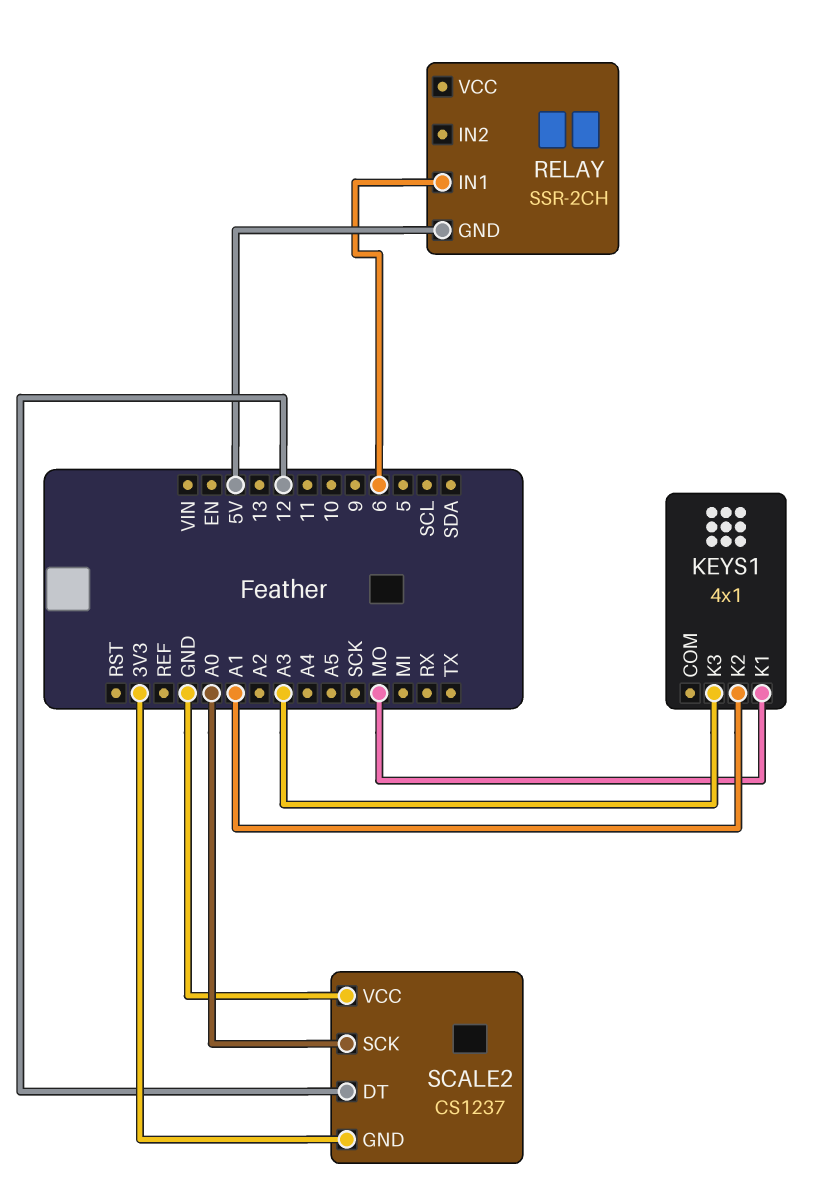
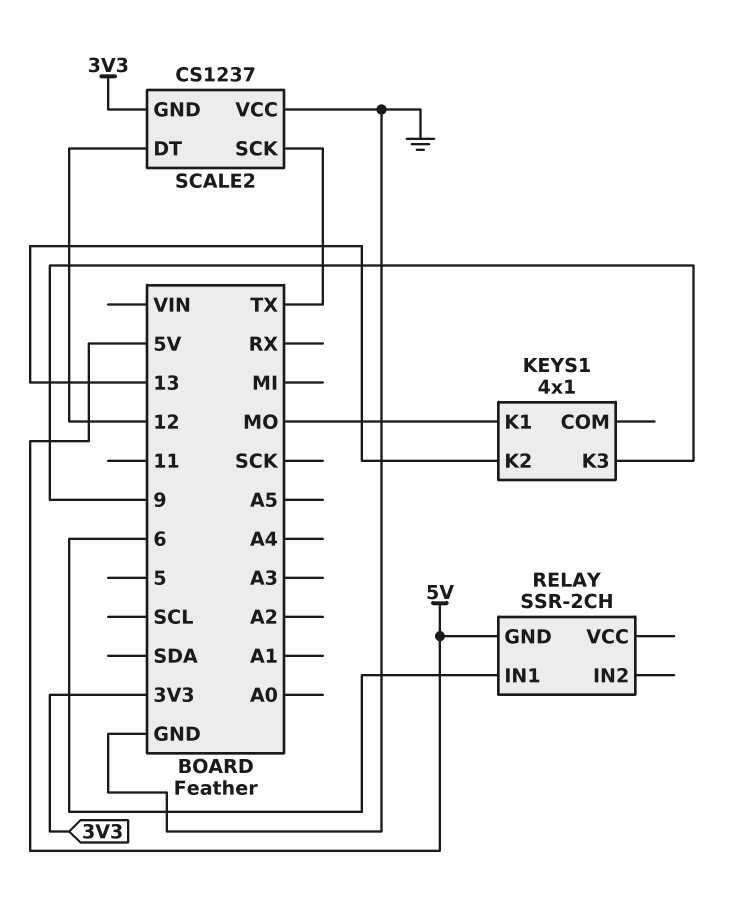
KEYS1 pin K2: A1 -> 13
KEYS1 pin K3: A3 -> 9
SCALE2 pin SCK: A0 -> TX

